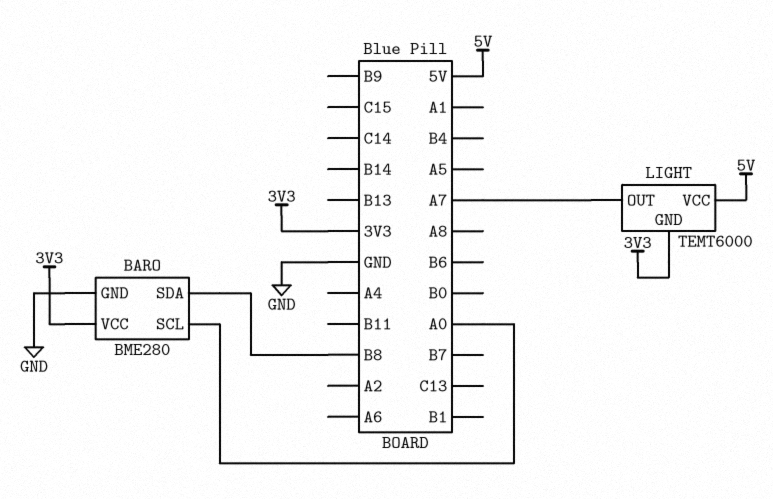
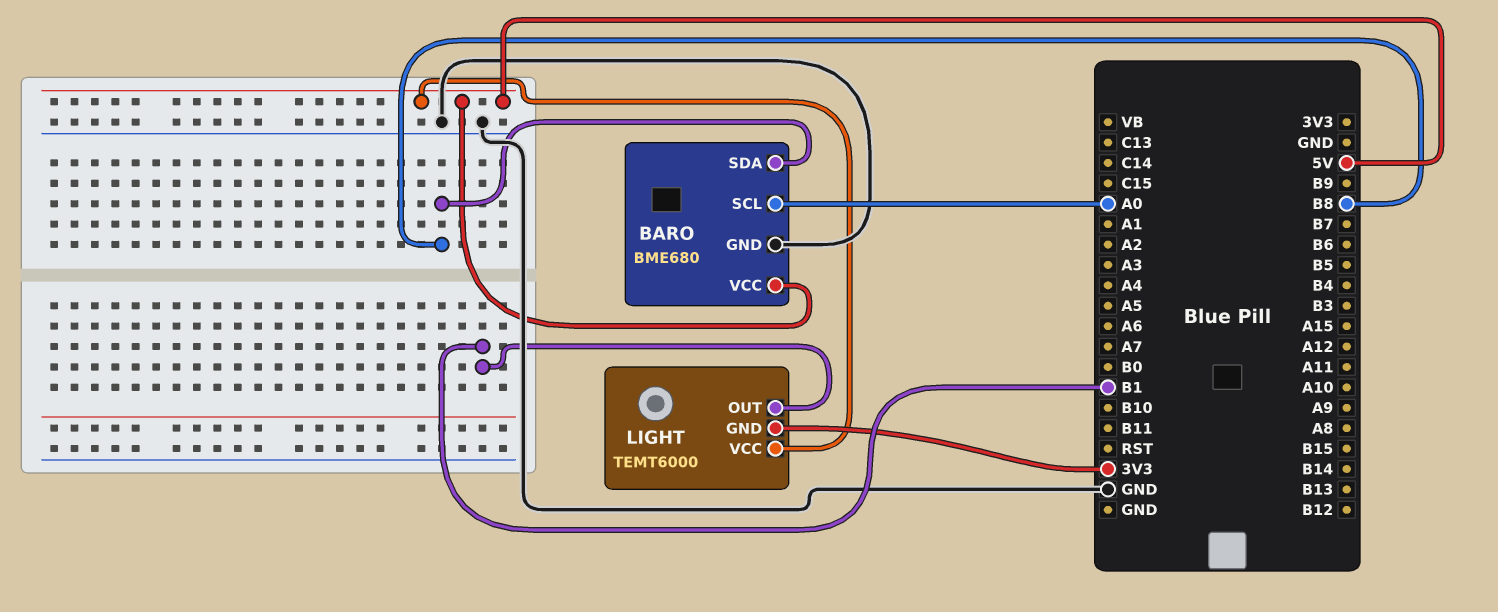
BARO: BME280 -> BME680
BARO pin VCC: 3V3 -> 5V
LIGHT pin OUT: A7 -> B1

